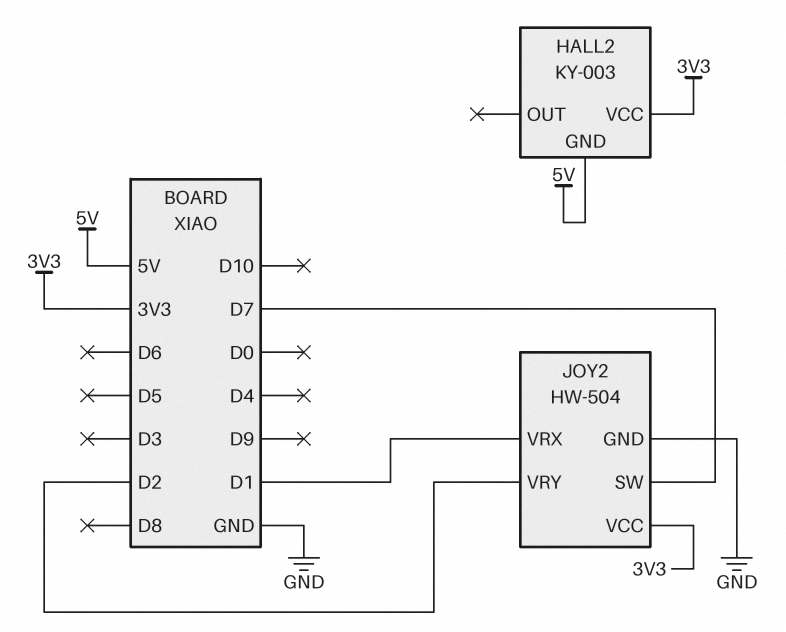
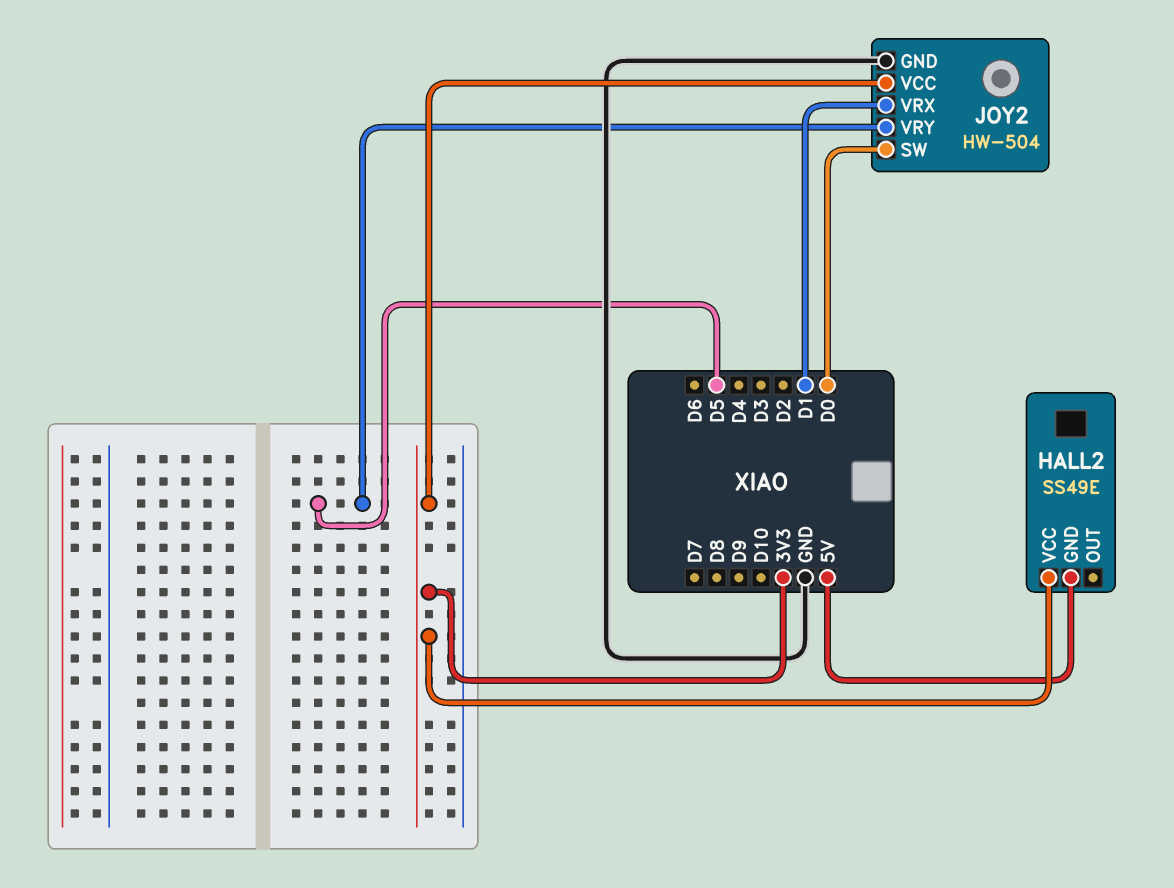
HALL2: KY-003 -> SS49E
JOY2 pin SW: D7 -> D0
JOY2 pin VRY: D2 -> D5

